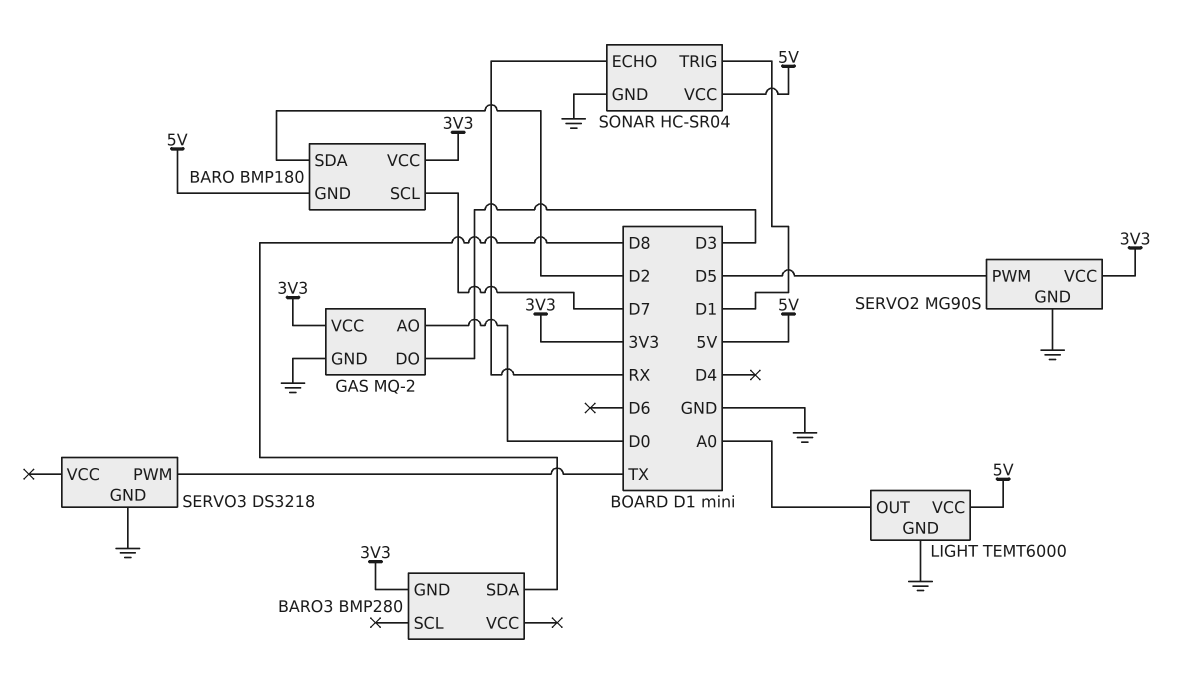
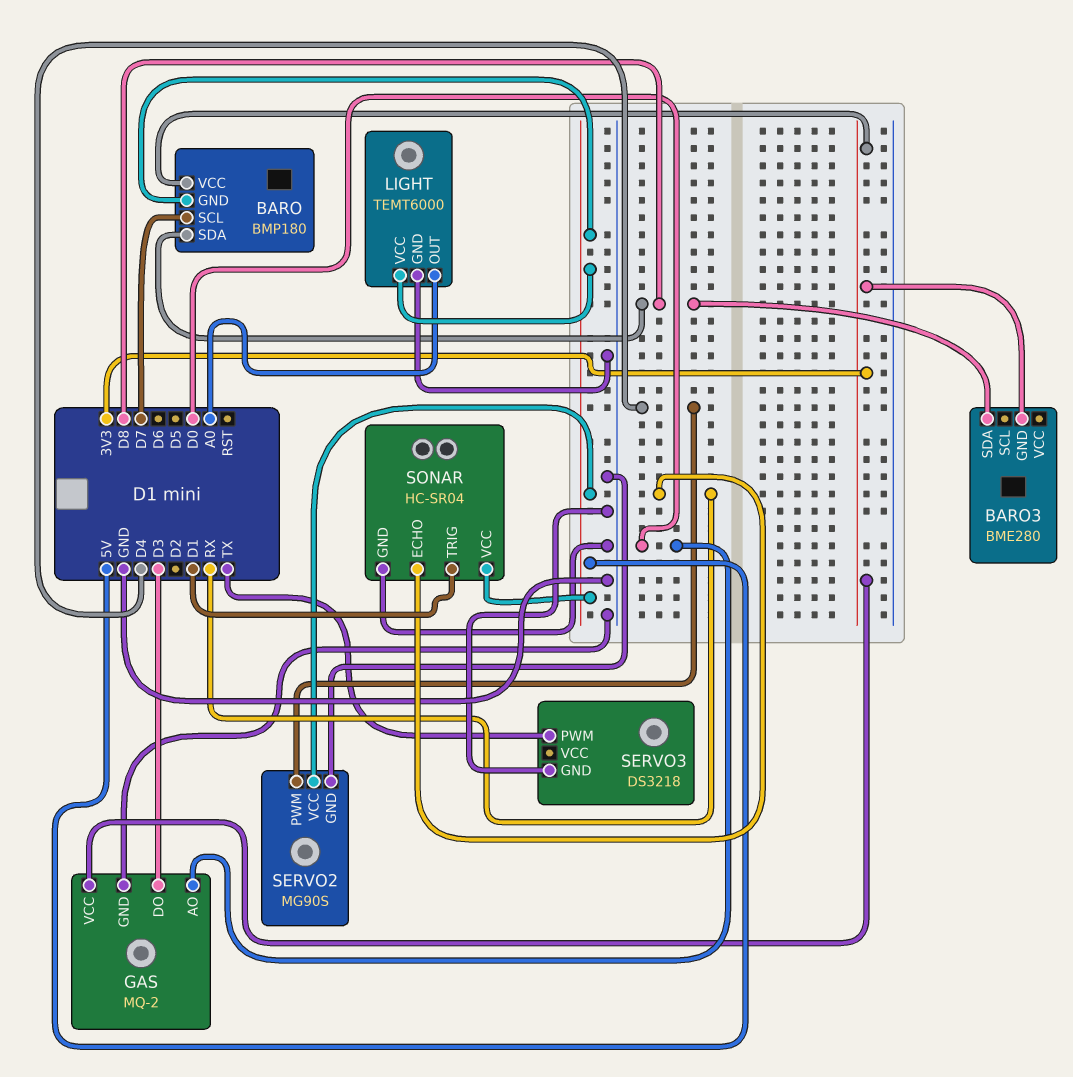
BARO pin SDA: D2 -> D8
BARO3: BMP280 -> BME280
SERVO2 pin PWM: D5 -> D4
SERVO2 pin VCC: 3V3 -> 5V

